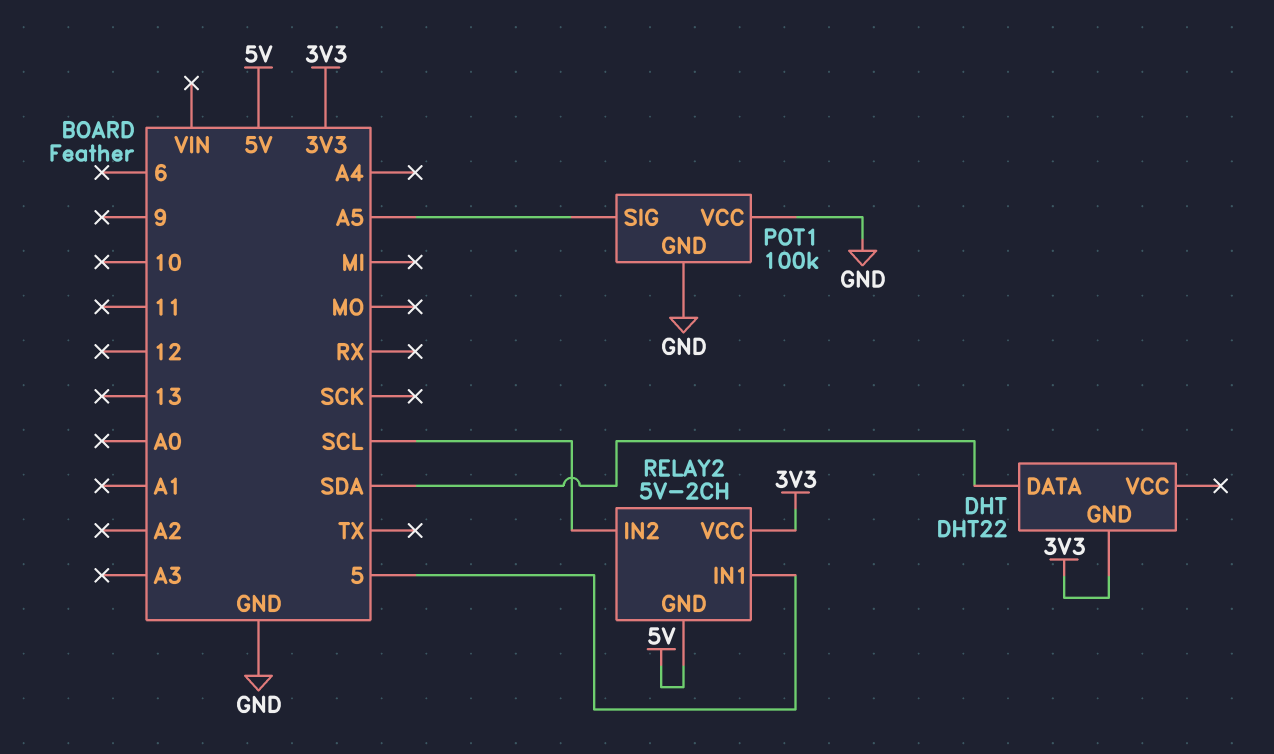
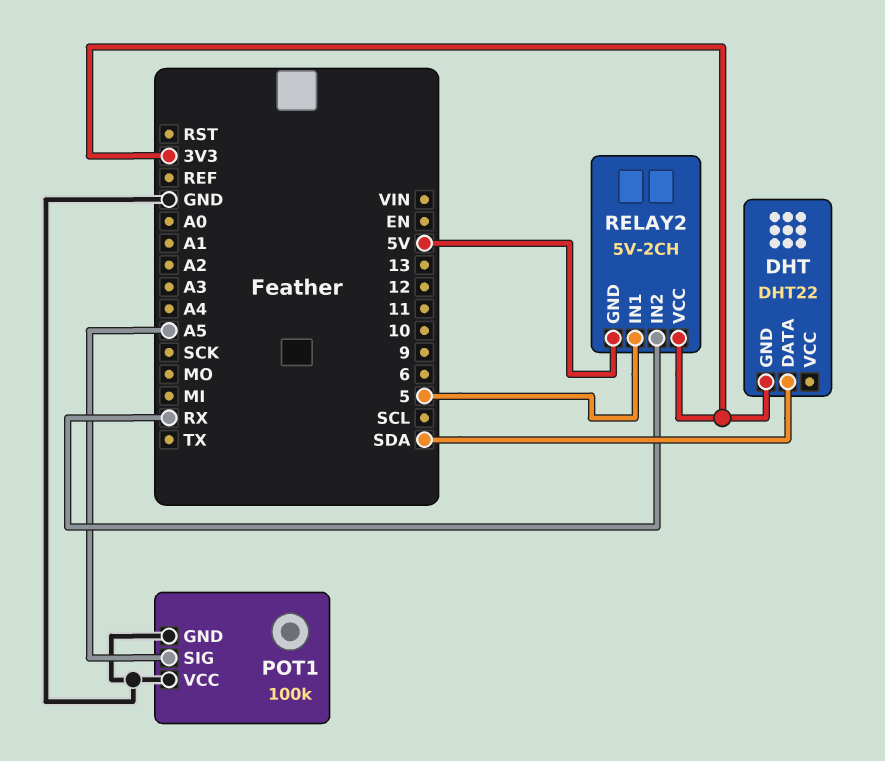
RELAY2 pin IN2: SCL -> RX

